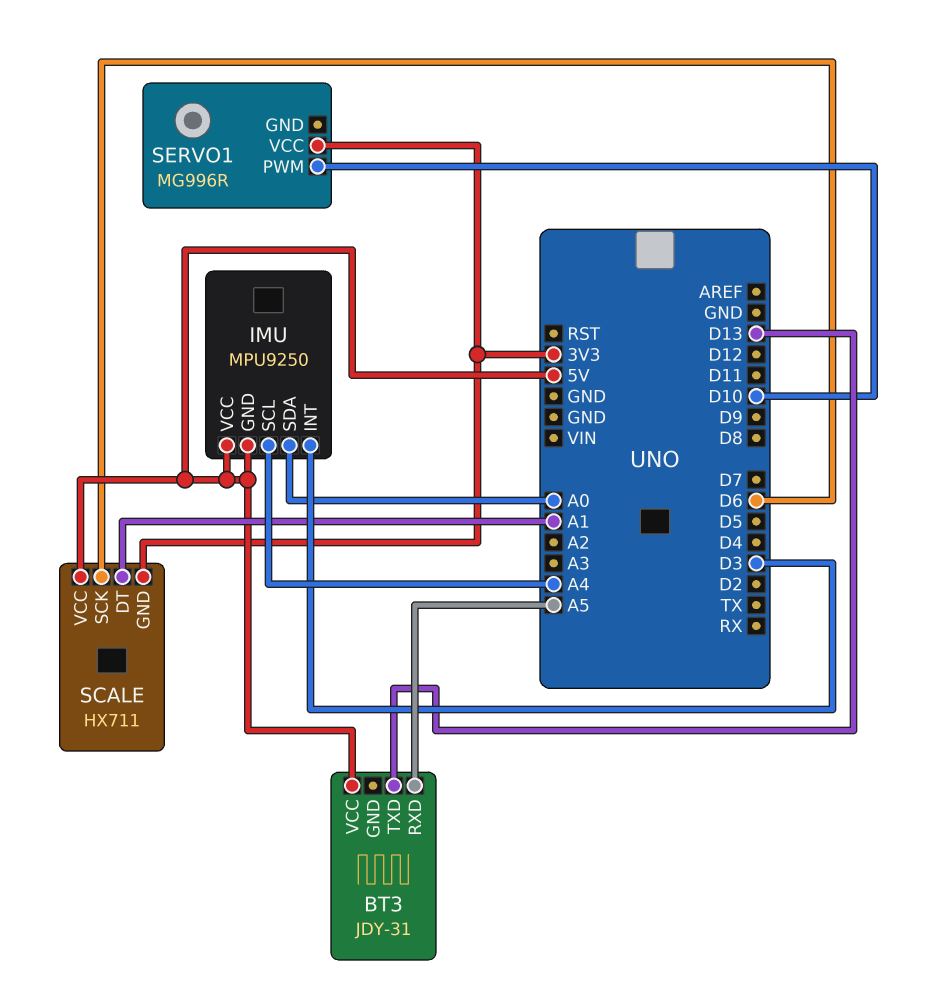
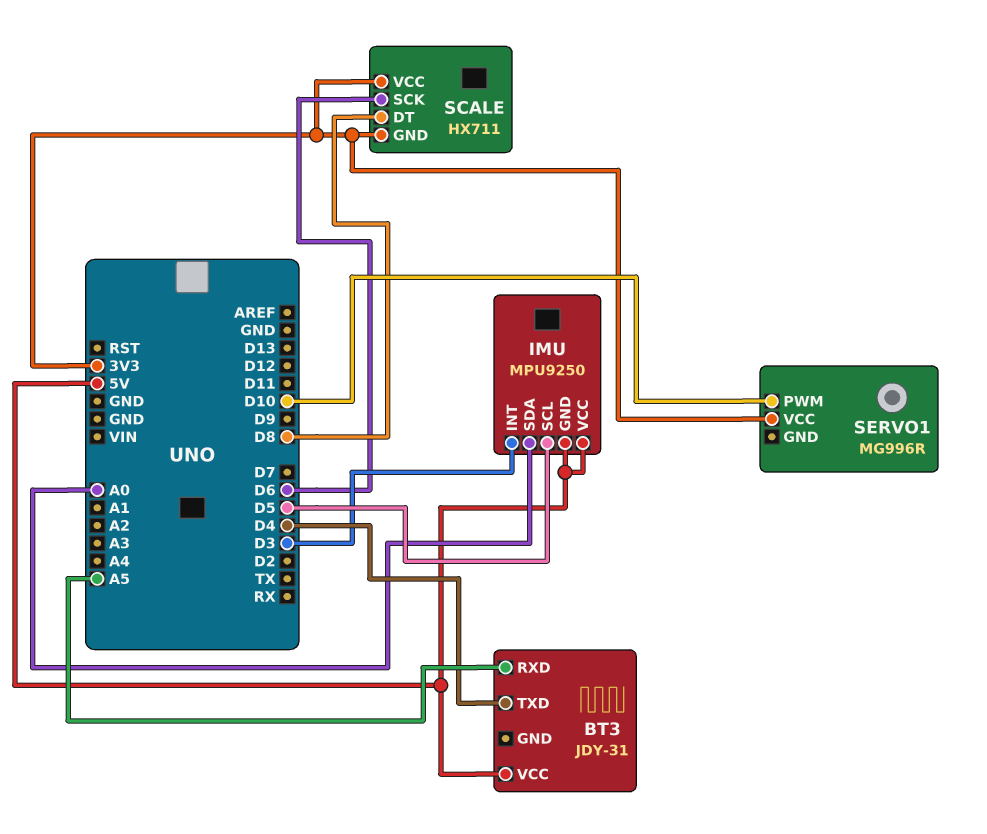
BT3 pin TXD: D13 -> D4
IMU pin SCL: A4 -> D5
SCALE pin DT: A1 -> D8
SCALE pin VCC: 5V -> 3V3

